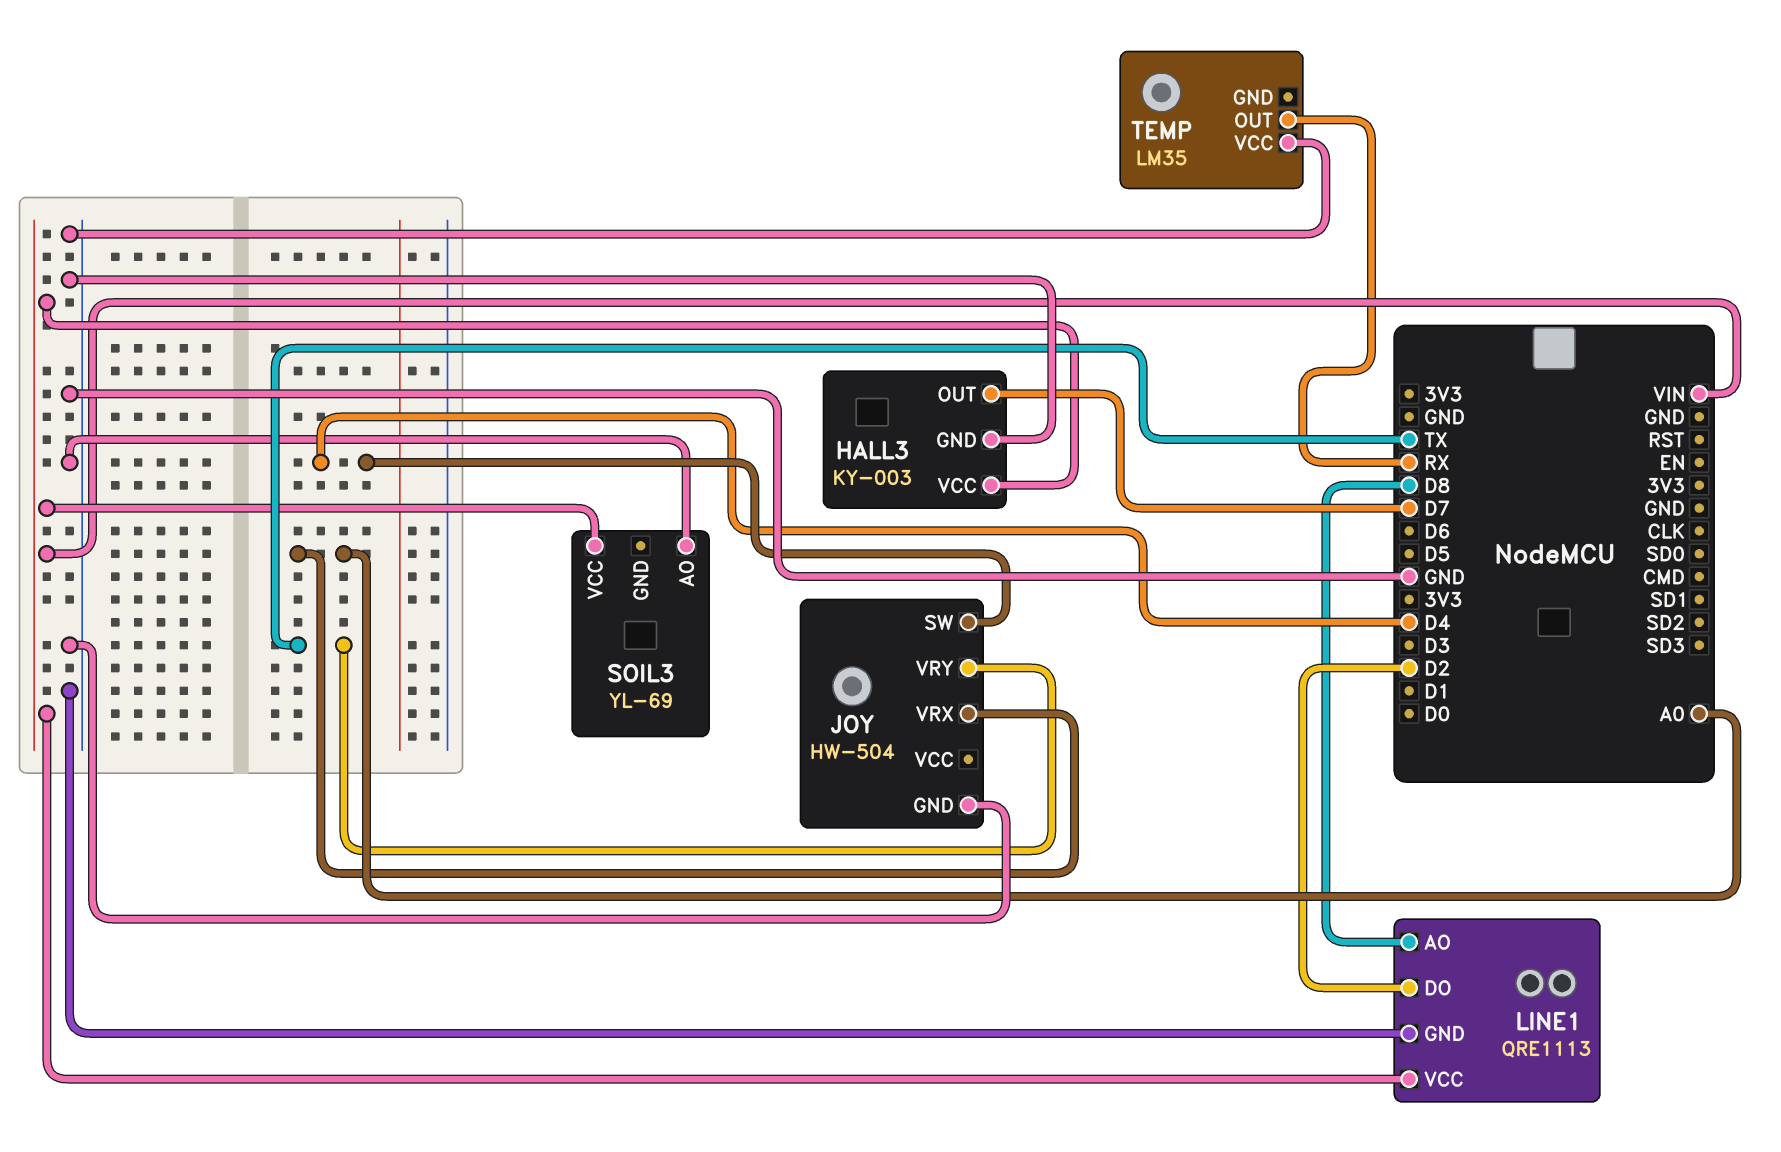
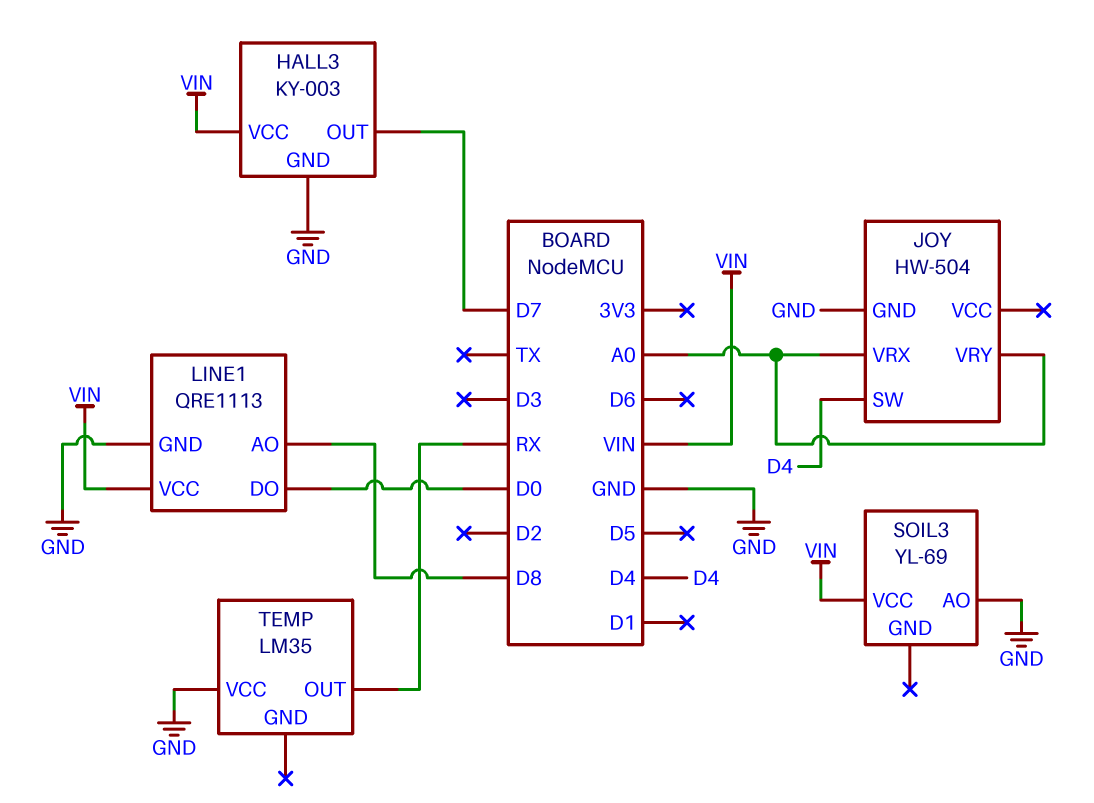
JOY pin VRY: TX -> A0
LINE1 pin DO: D2 -> D0

